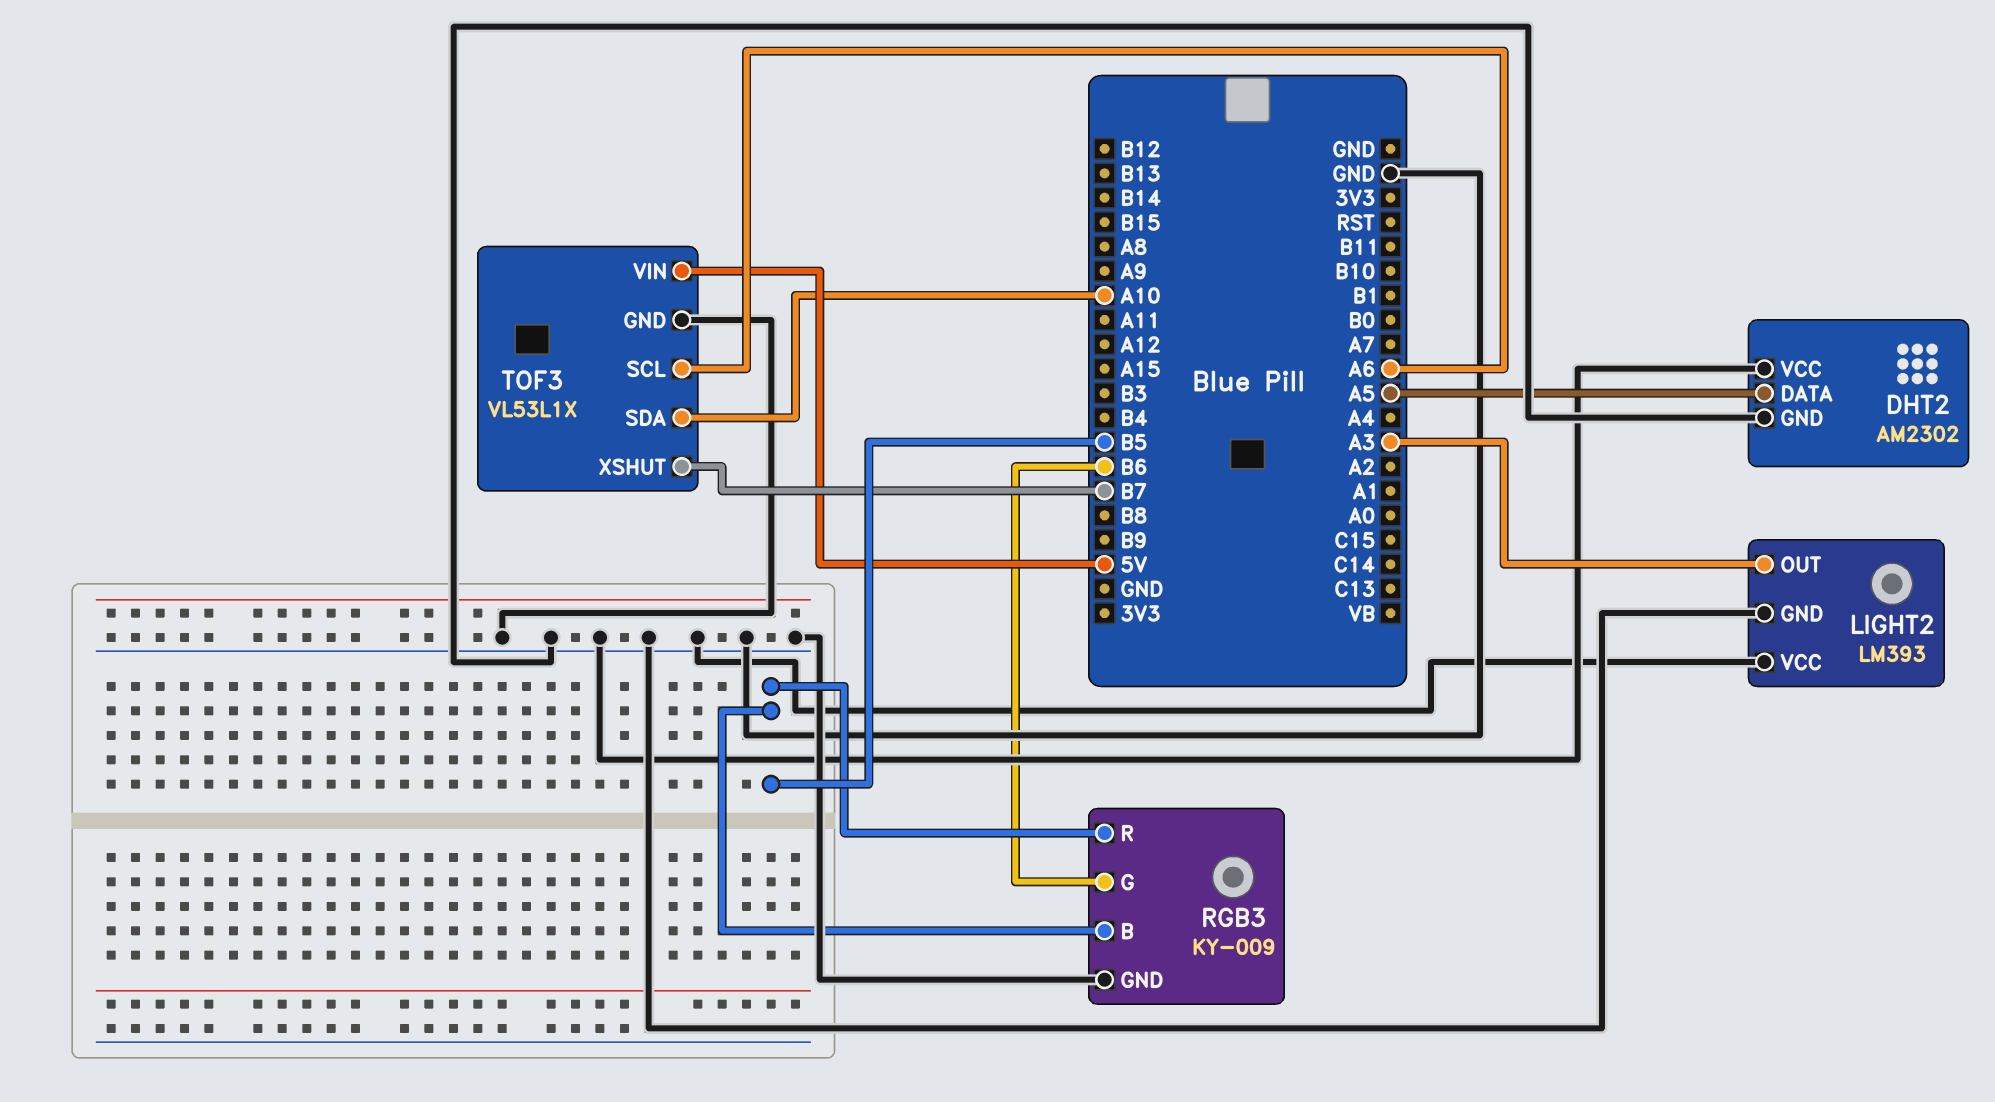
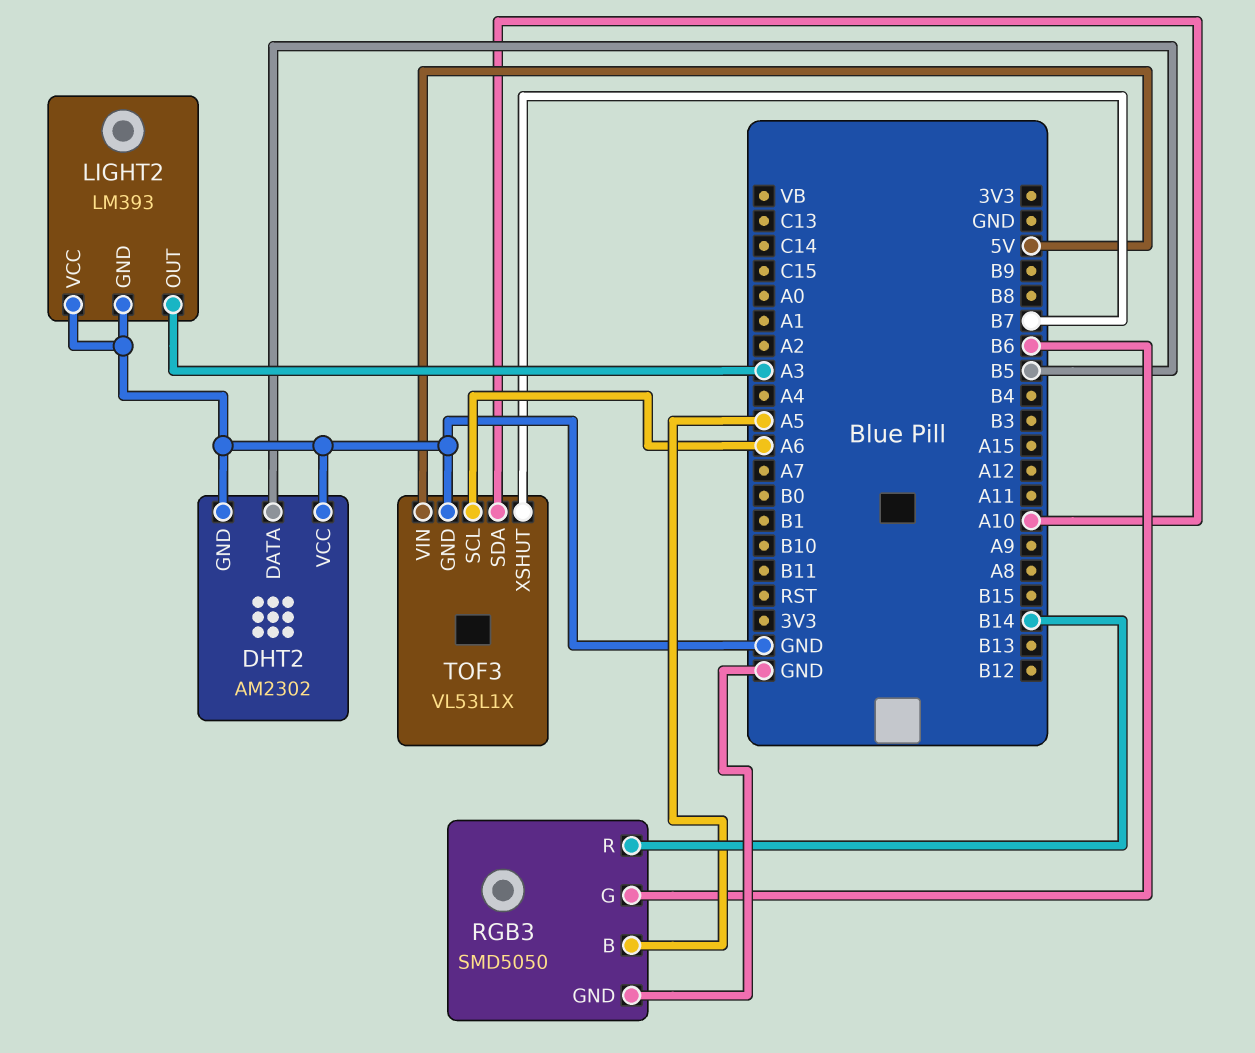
DHT2 pin DATA: A5 -> B5
RGB3: KY-009 -> SMD5050
RGB3 pin B: B5 -> A5
RGB3 pin R: B5 -> B14

